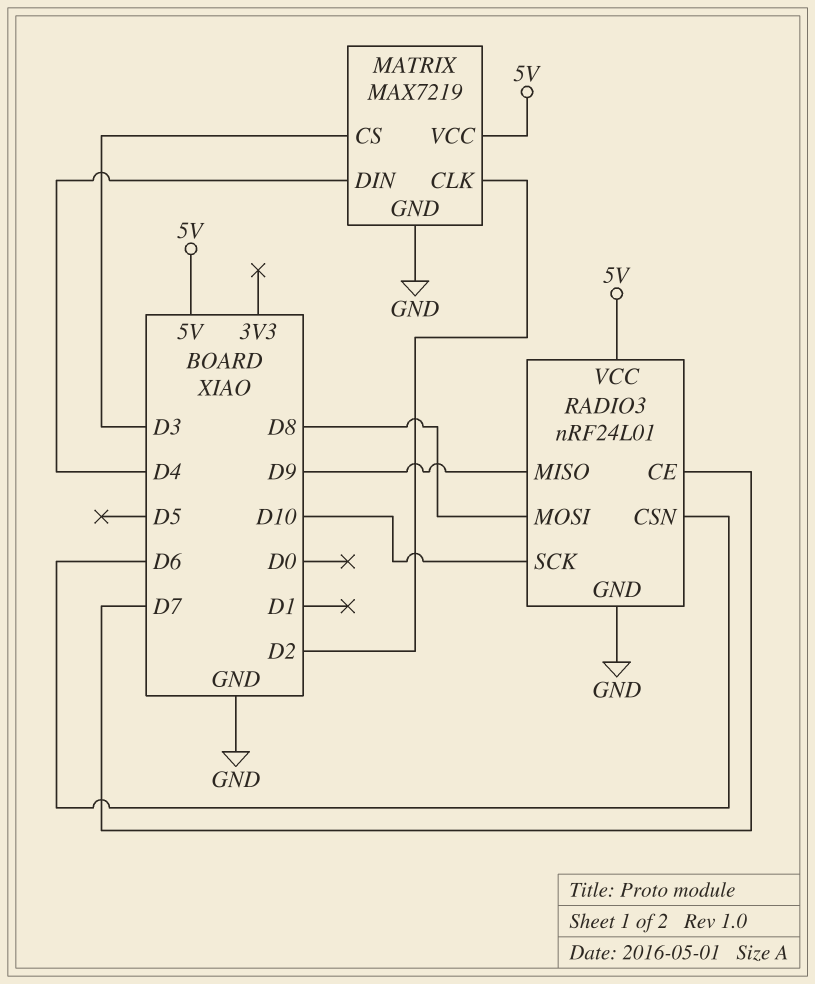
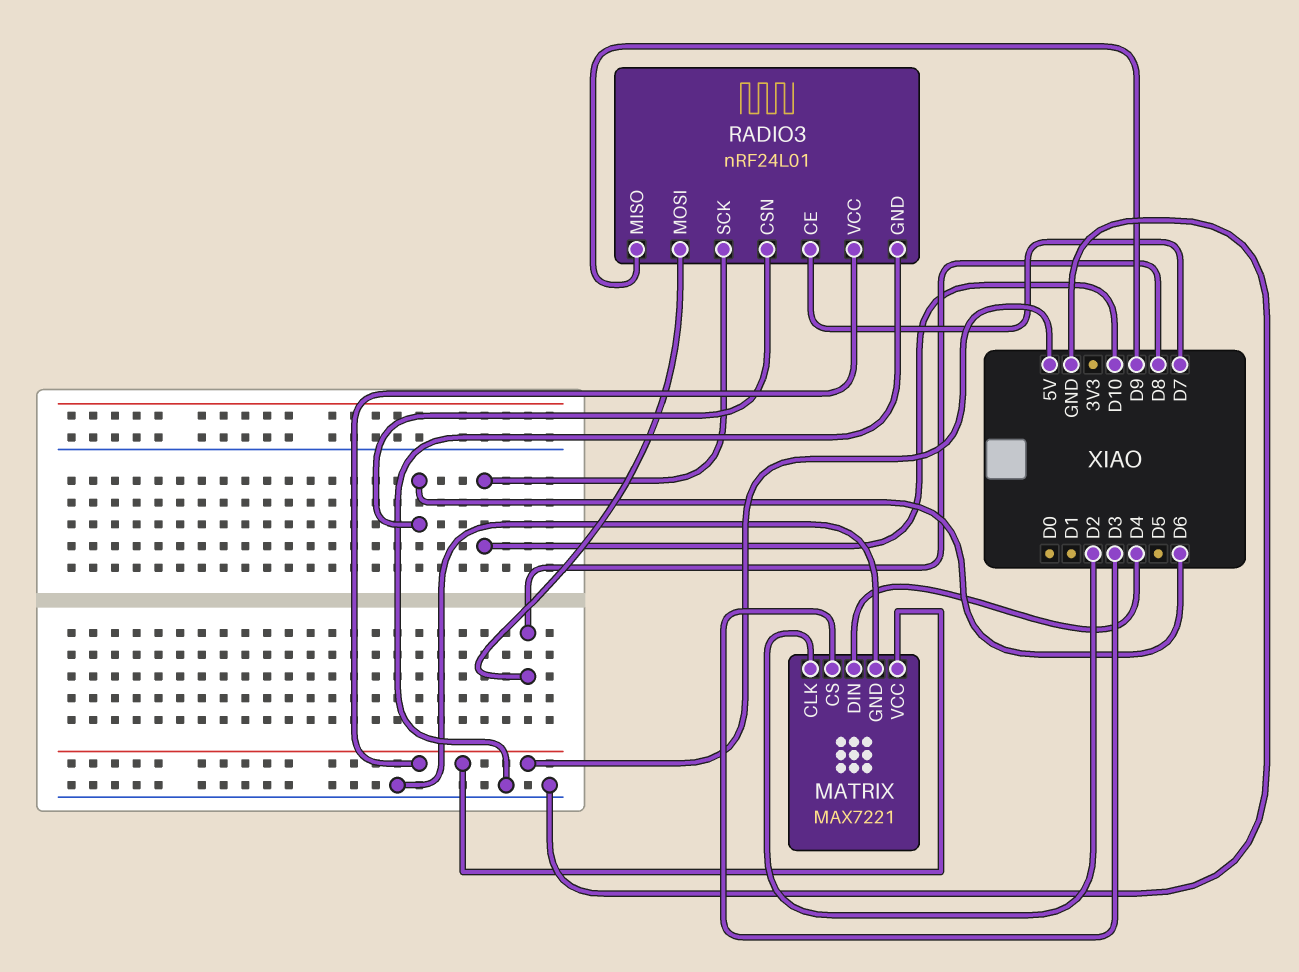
MATRIX: MAX7219 -> MAX7221

